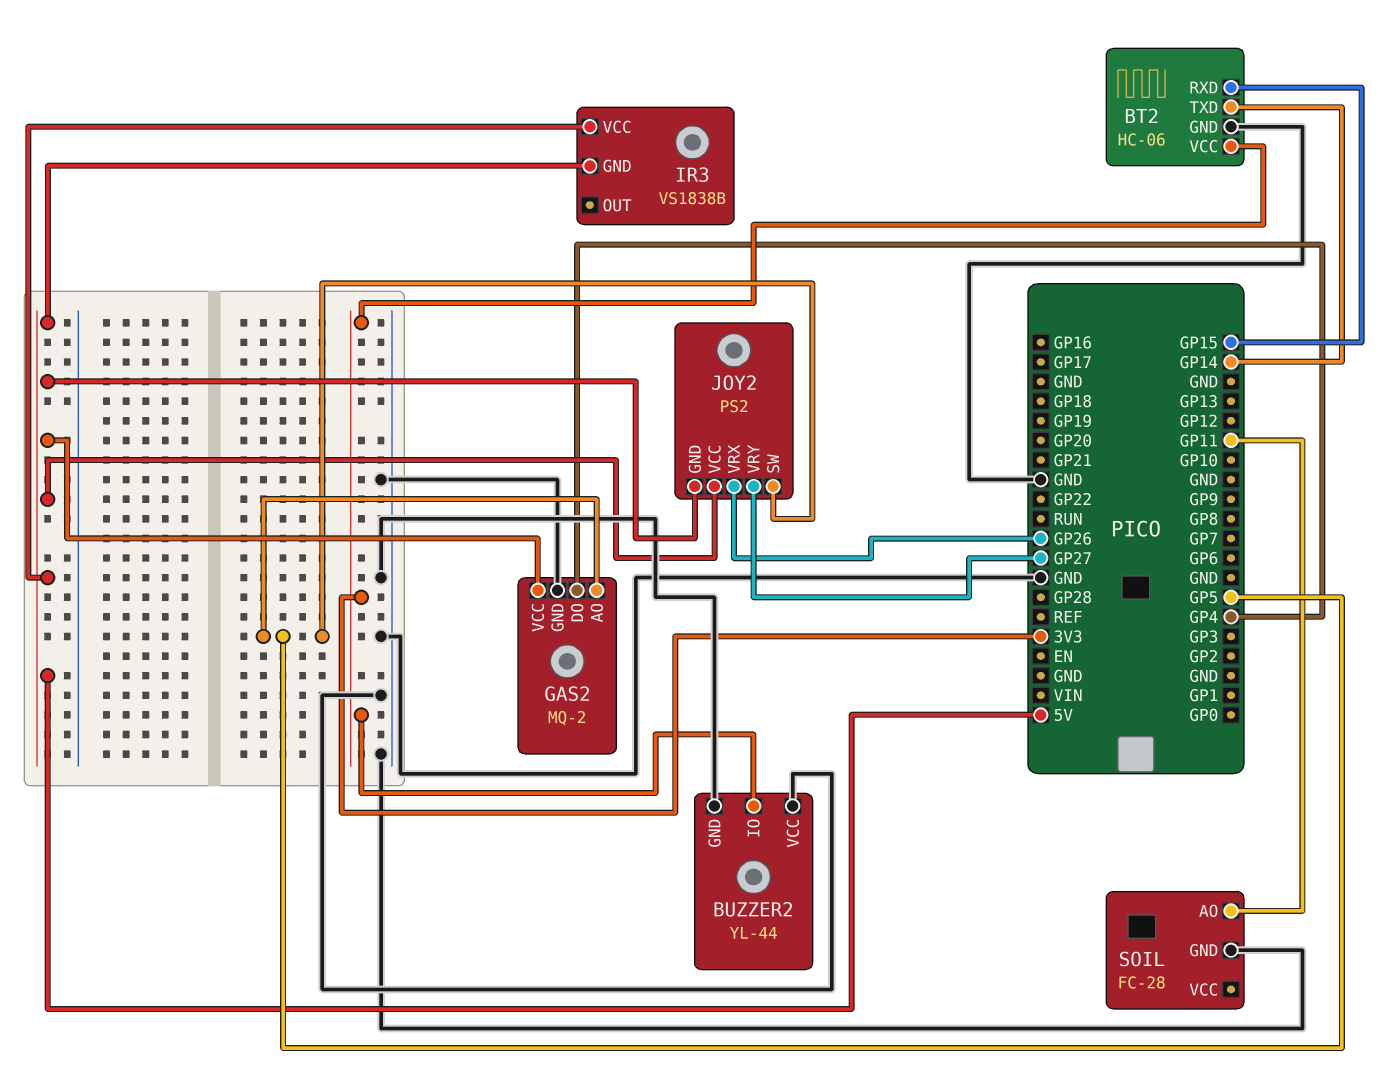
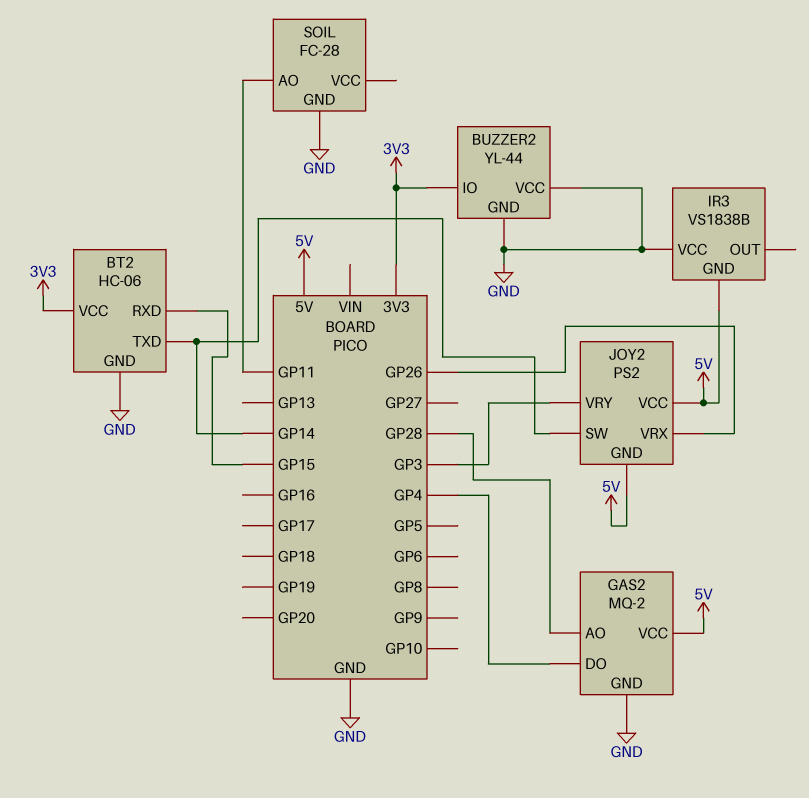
GAS2 pin AO: GP5 -> GP28
IR3 pin VCC: 5V -> GND
JOY2 pin SW: GP5 -> GP14
JOY2 pin VRY: GP27 -> GP3

